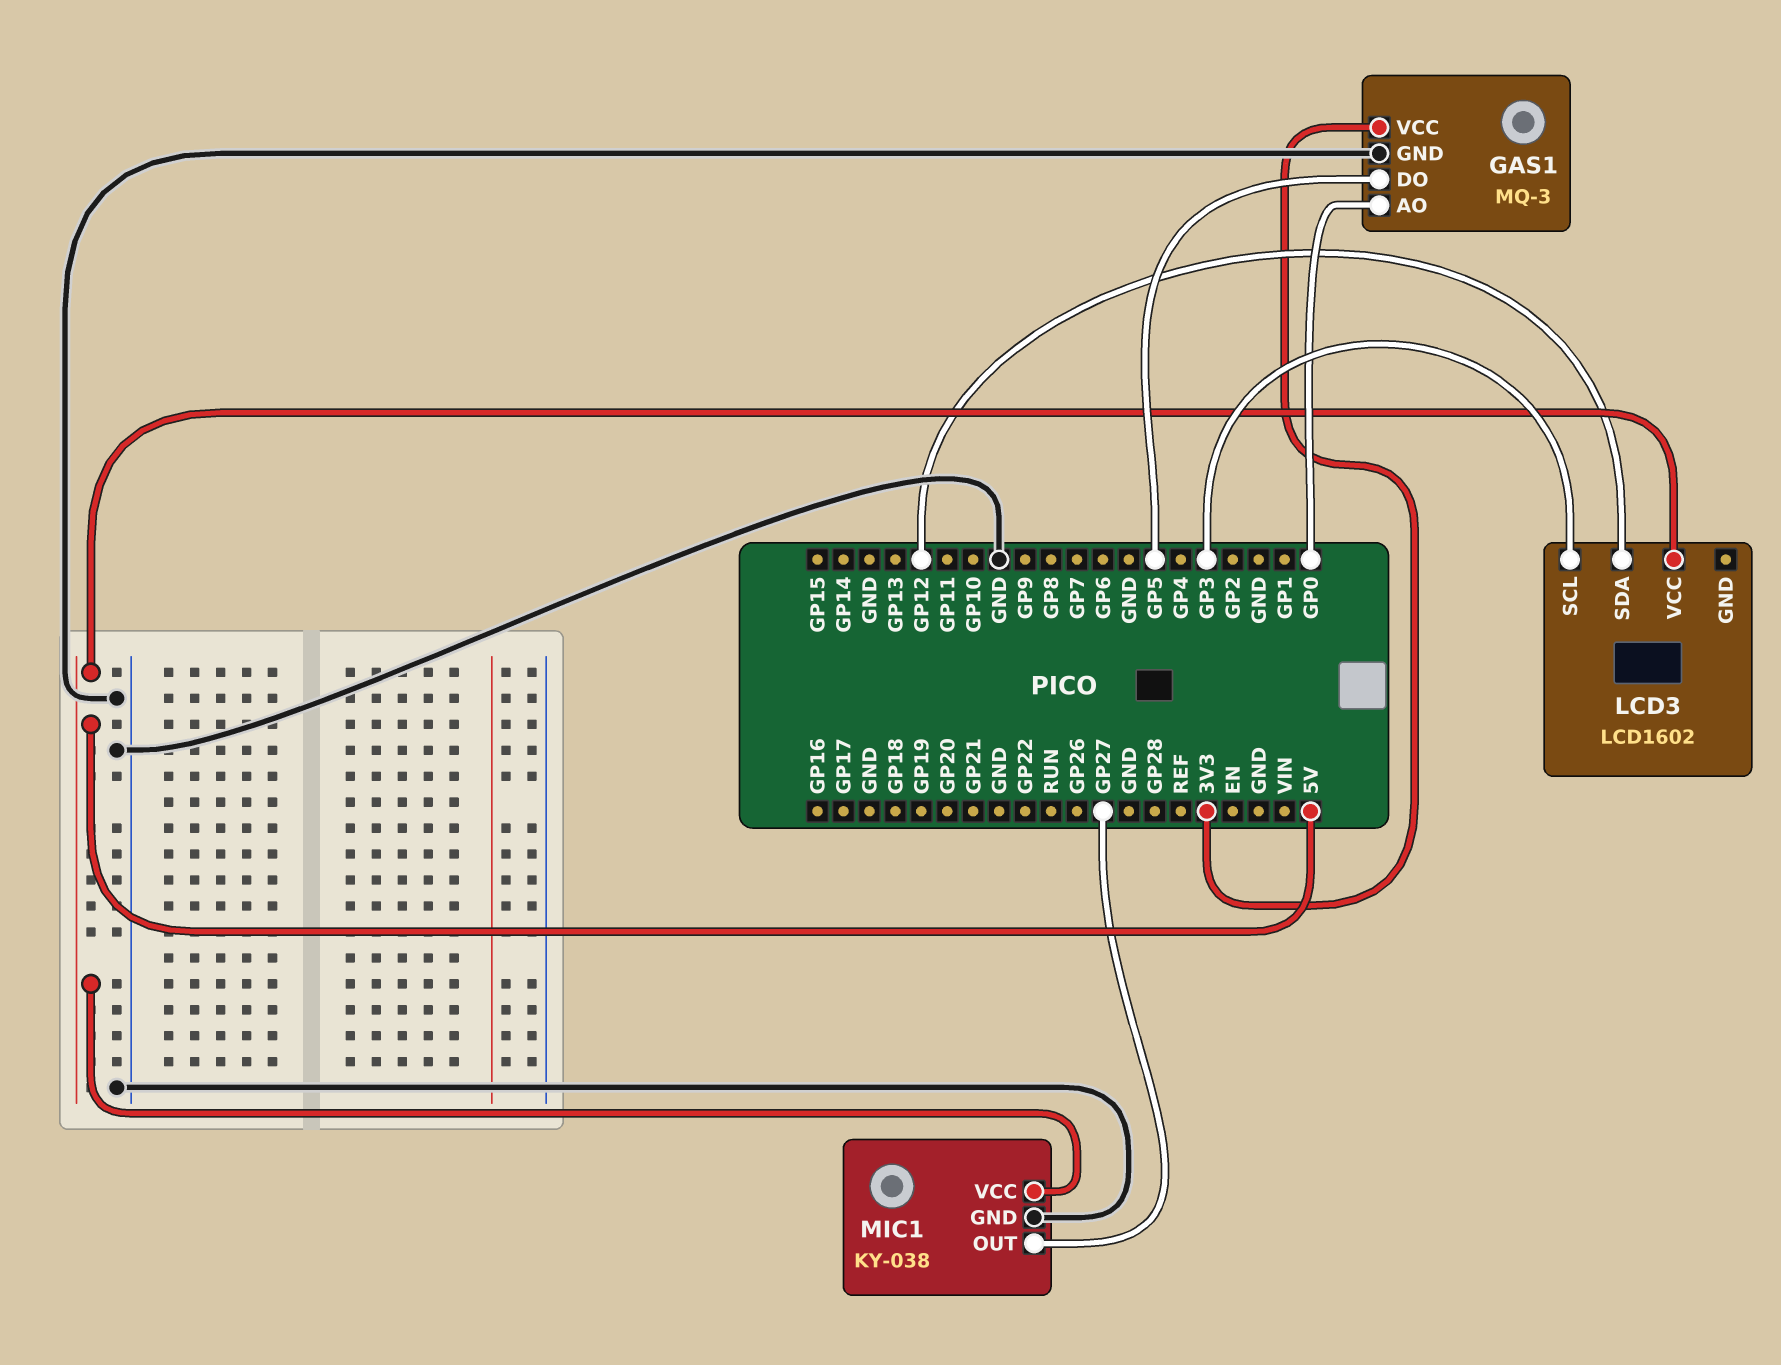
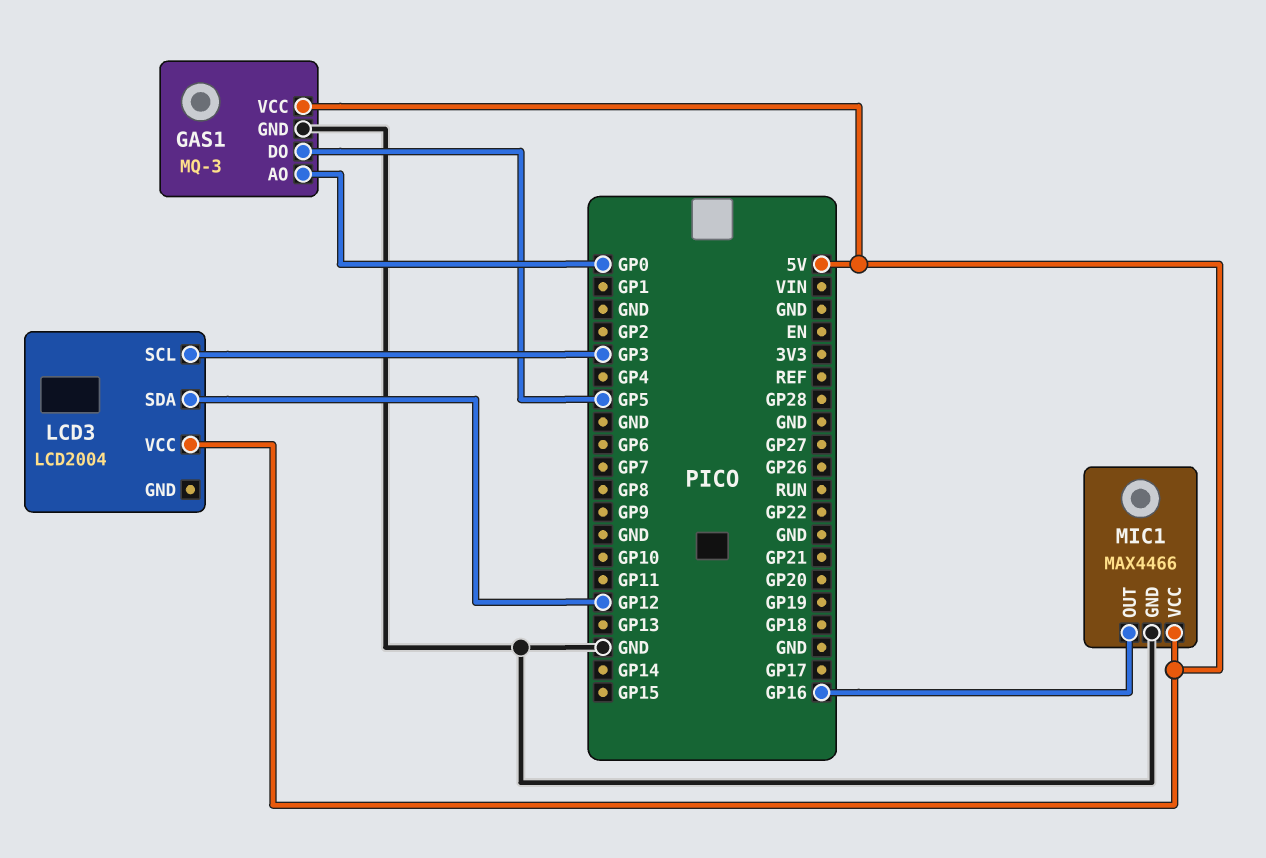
GAS1 pin VCC: 3V3 -> 5V
LCD3: LCD1602 -> LCD2004
MIC1: KY-038 -> MAX4466
MIC1 pin OUT: GP27 -> GP16

